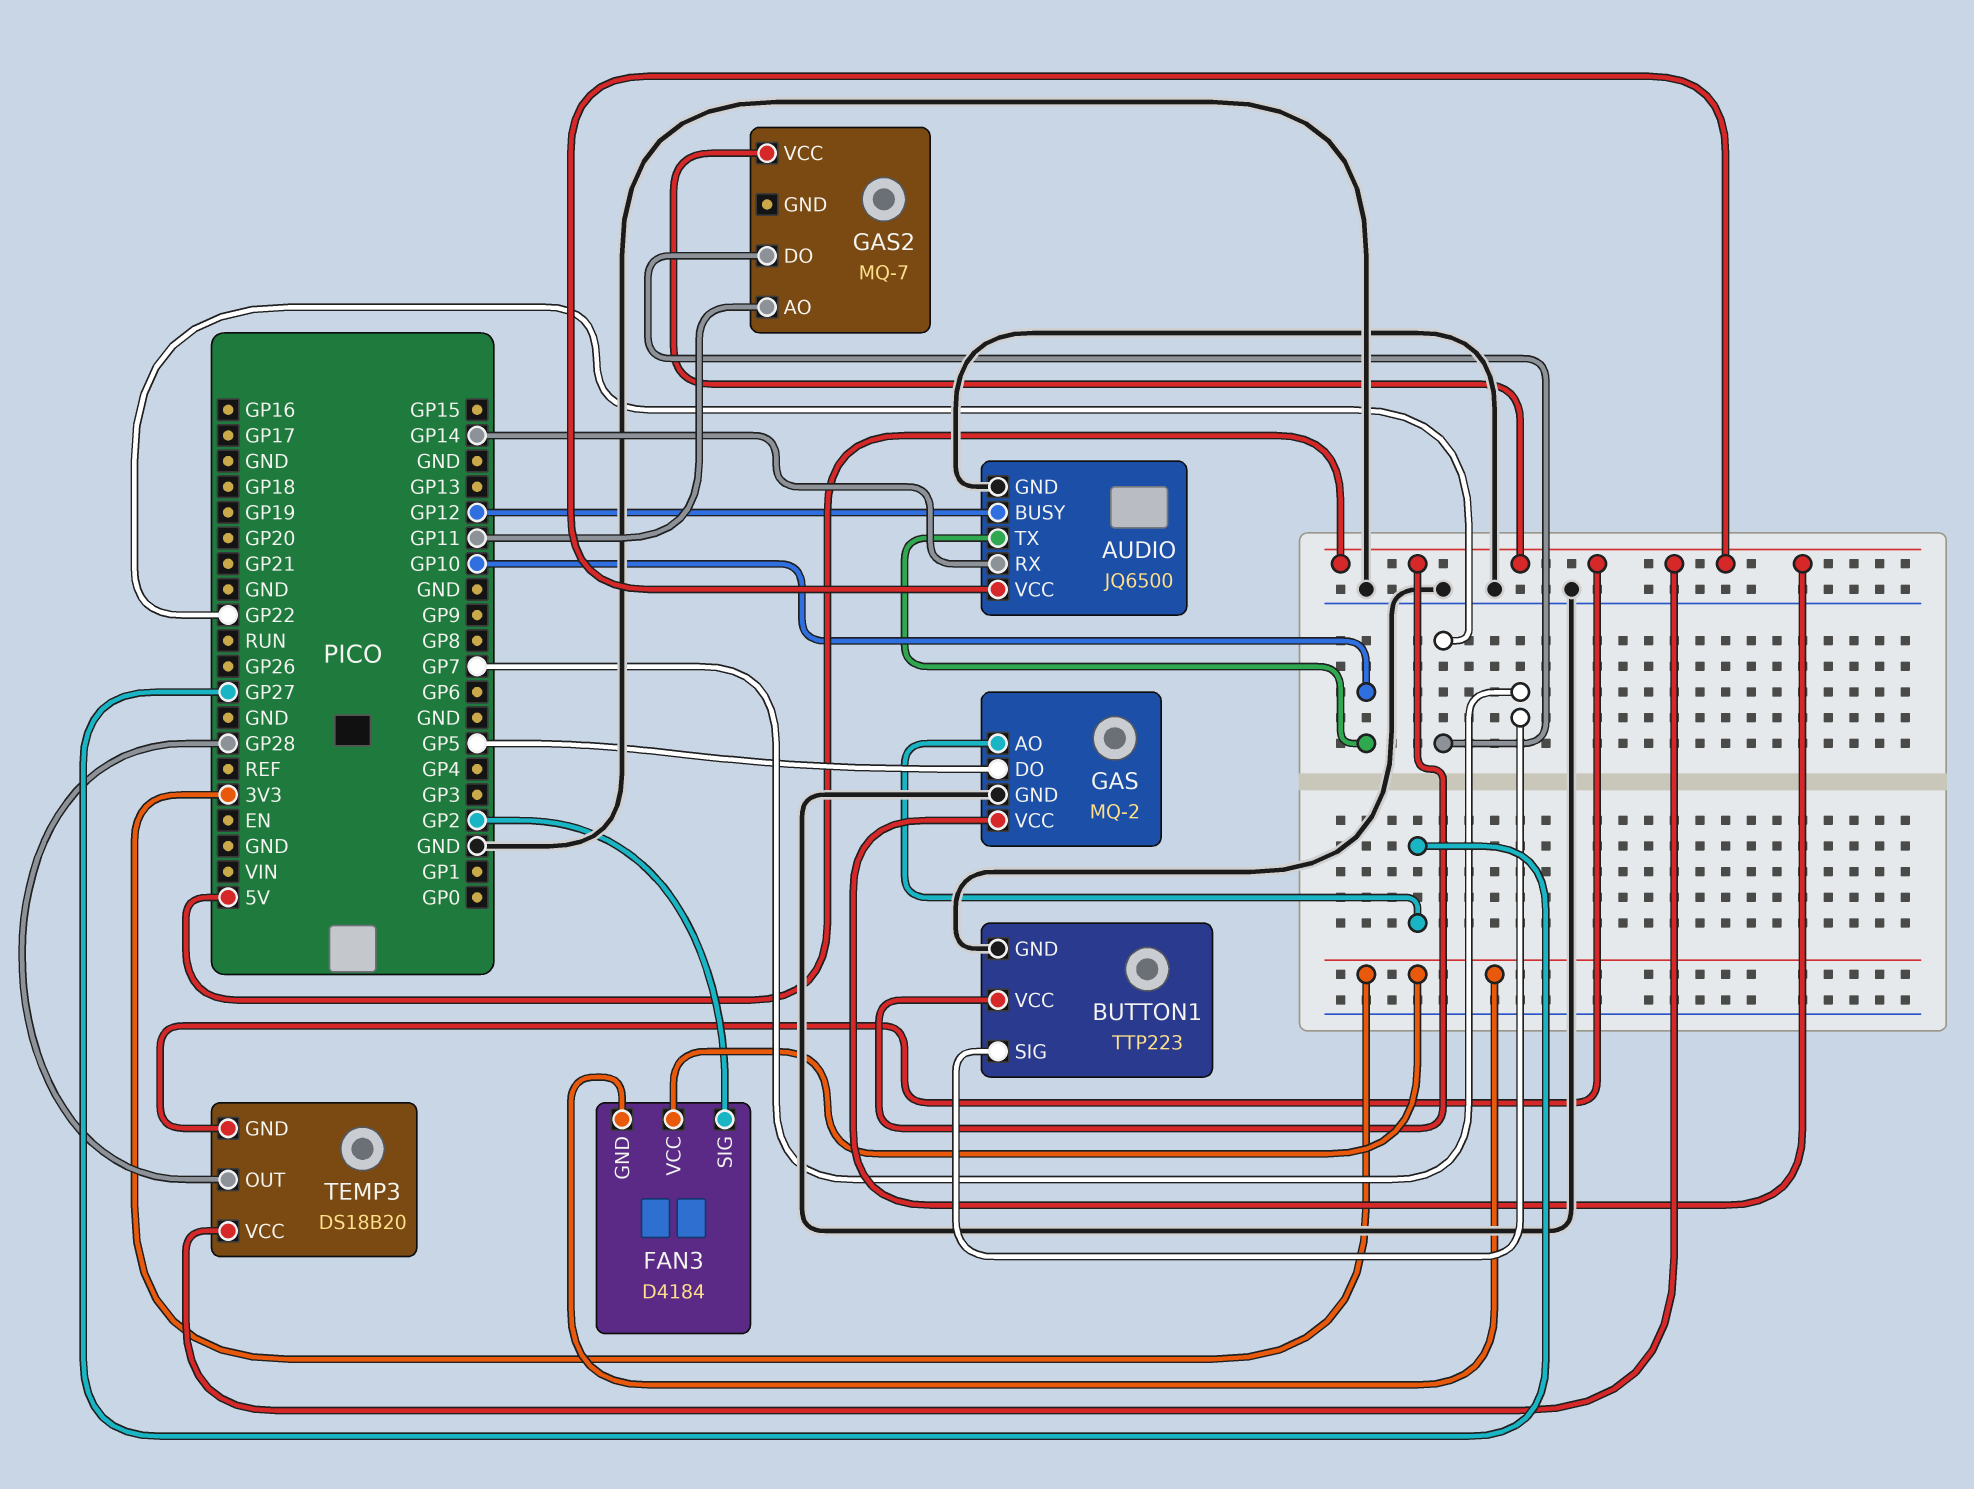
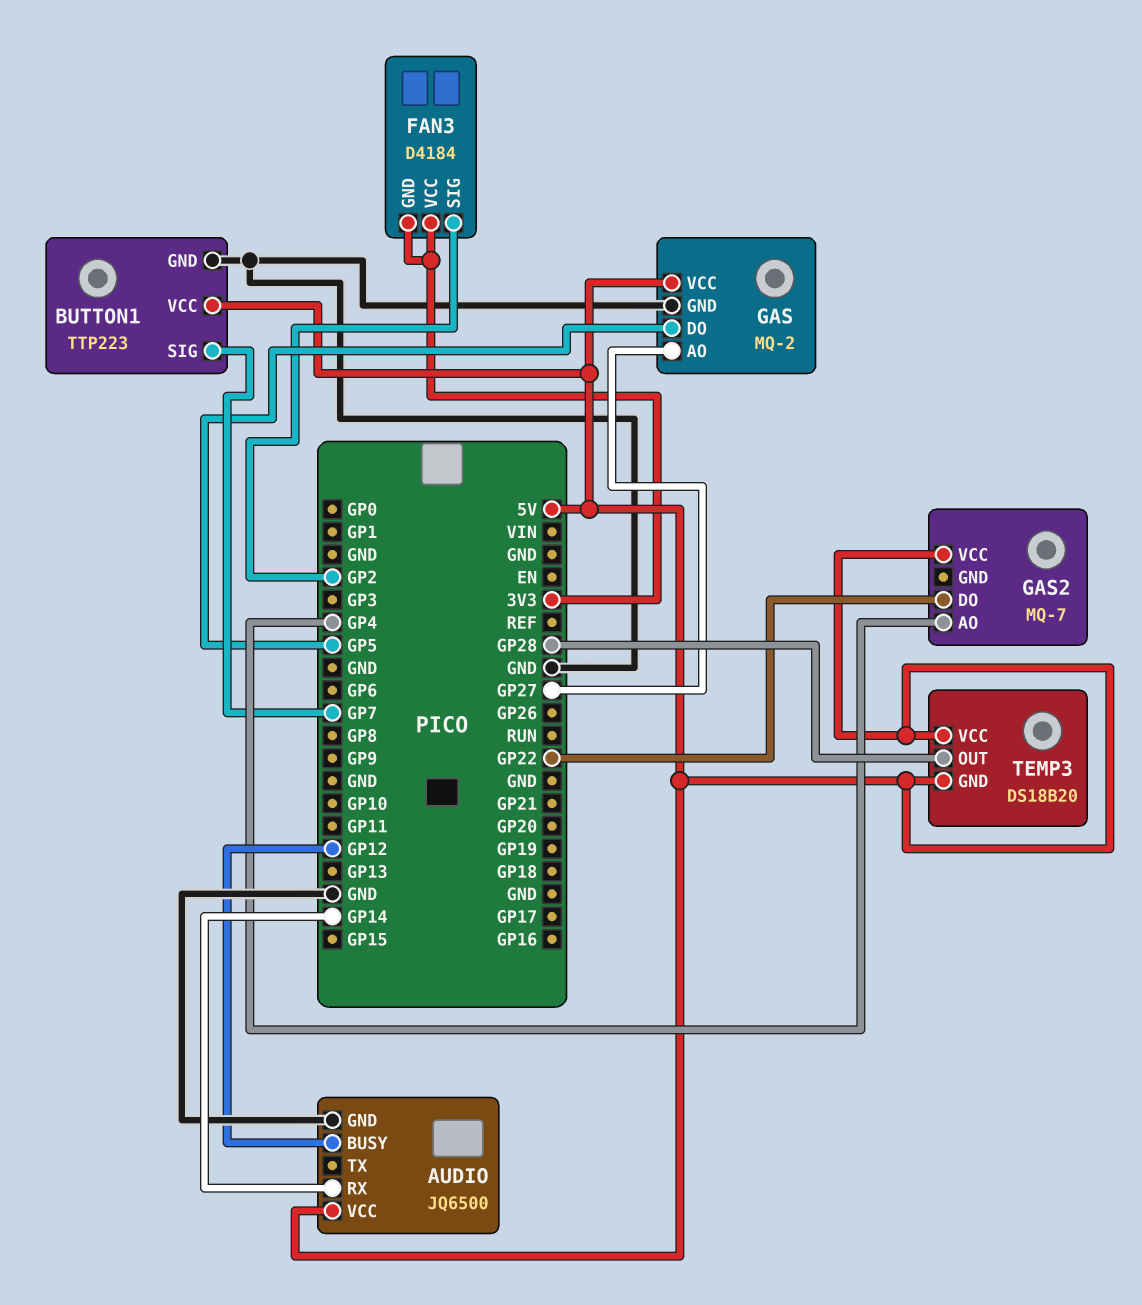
AUDIO pin TX: GP10 -> none
GAS2 pin AO: GP11 -> GP4

